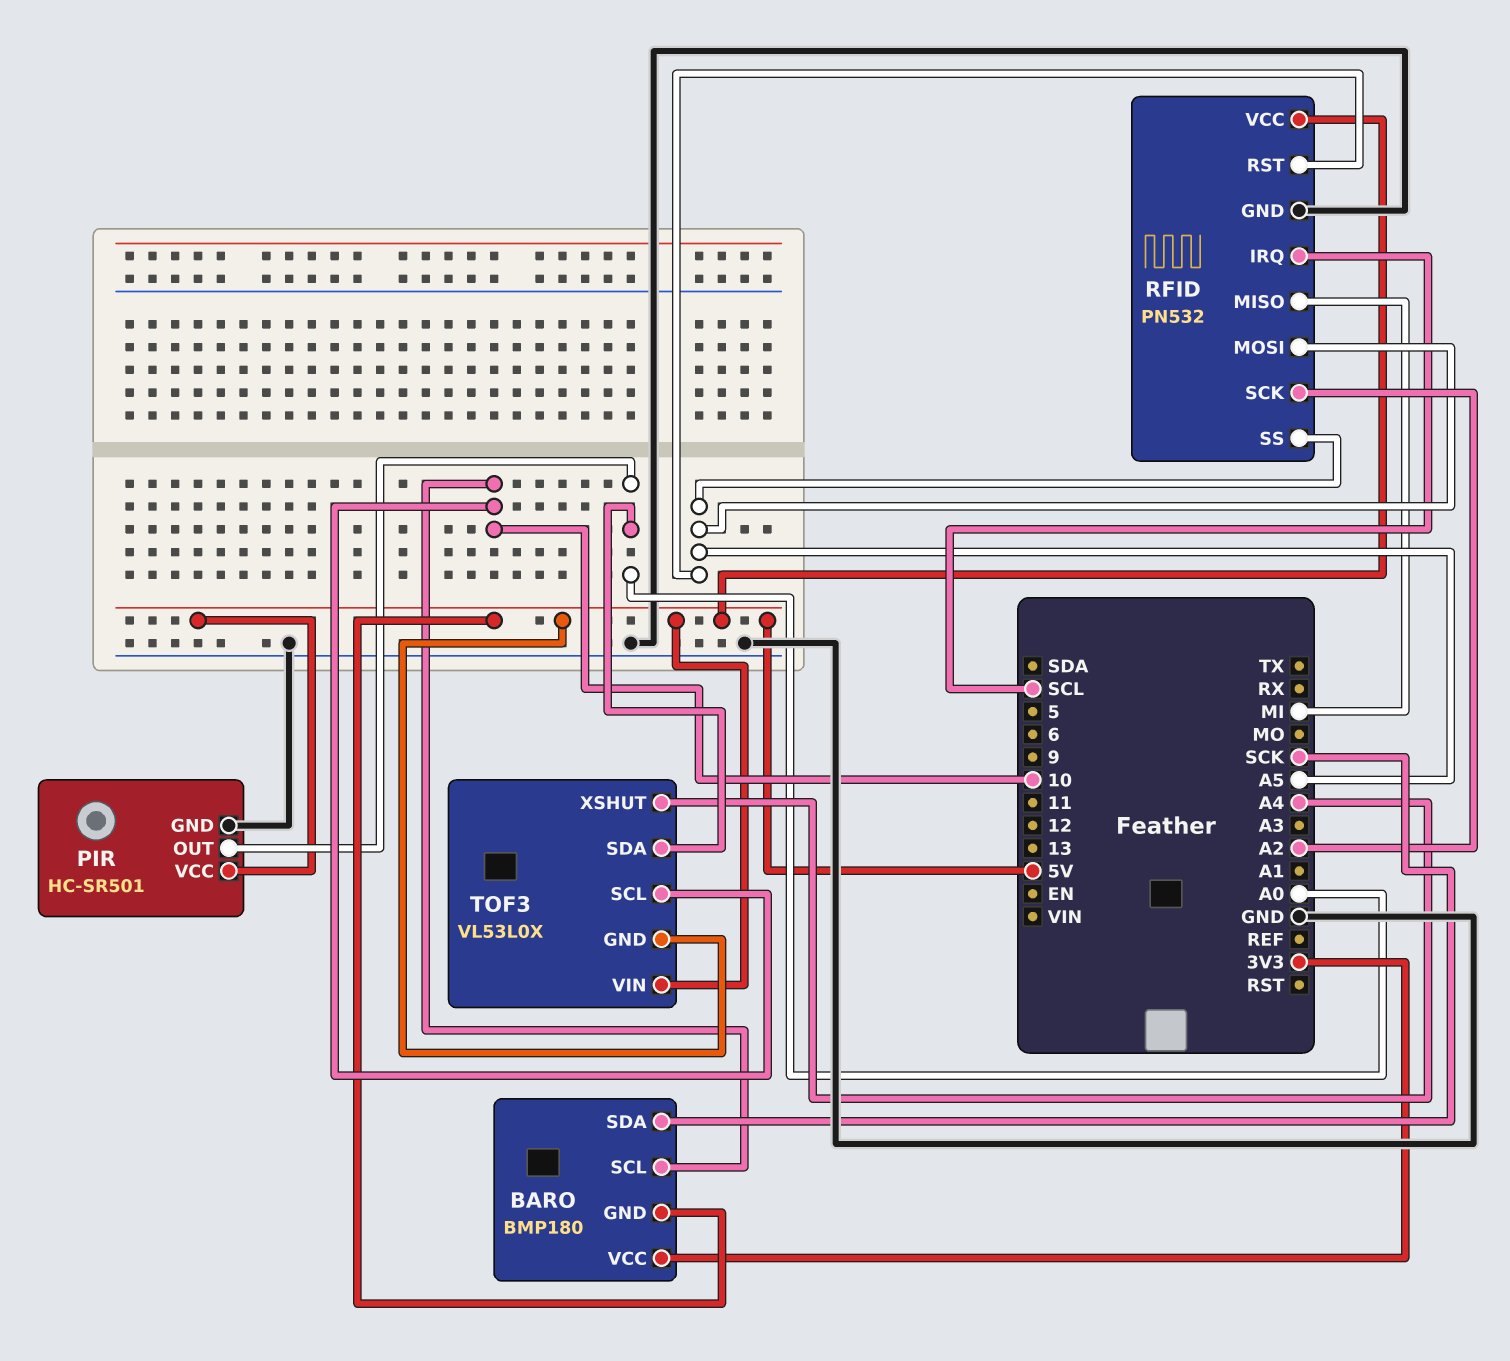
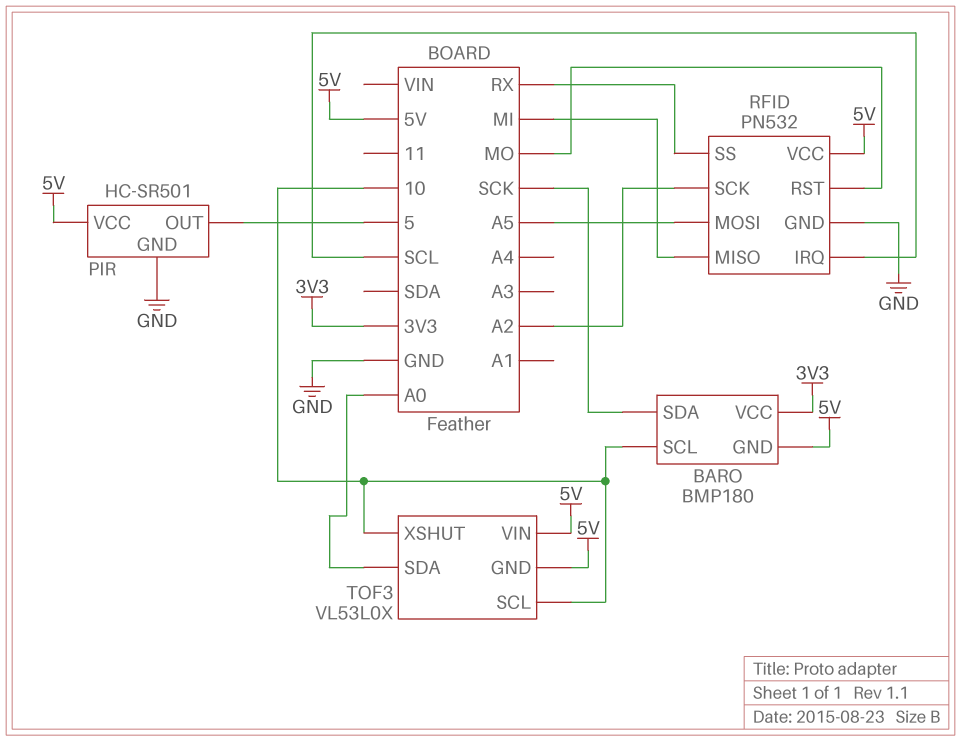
PIR pin OUT: A0 -> 5
RFID pin RST: A5 -> MO
RFID pin SS: A5 -> RX
TOF3 pin XSHUT: A4 -> 10

